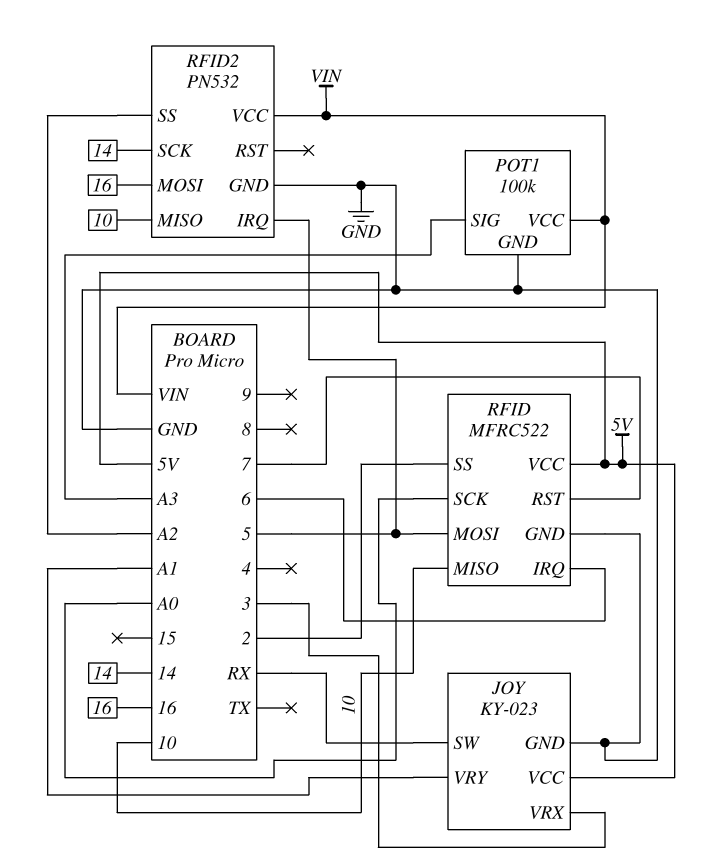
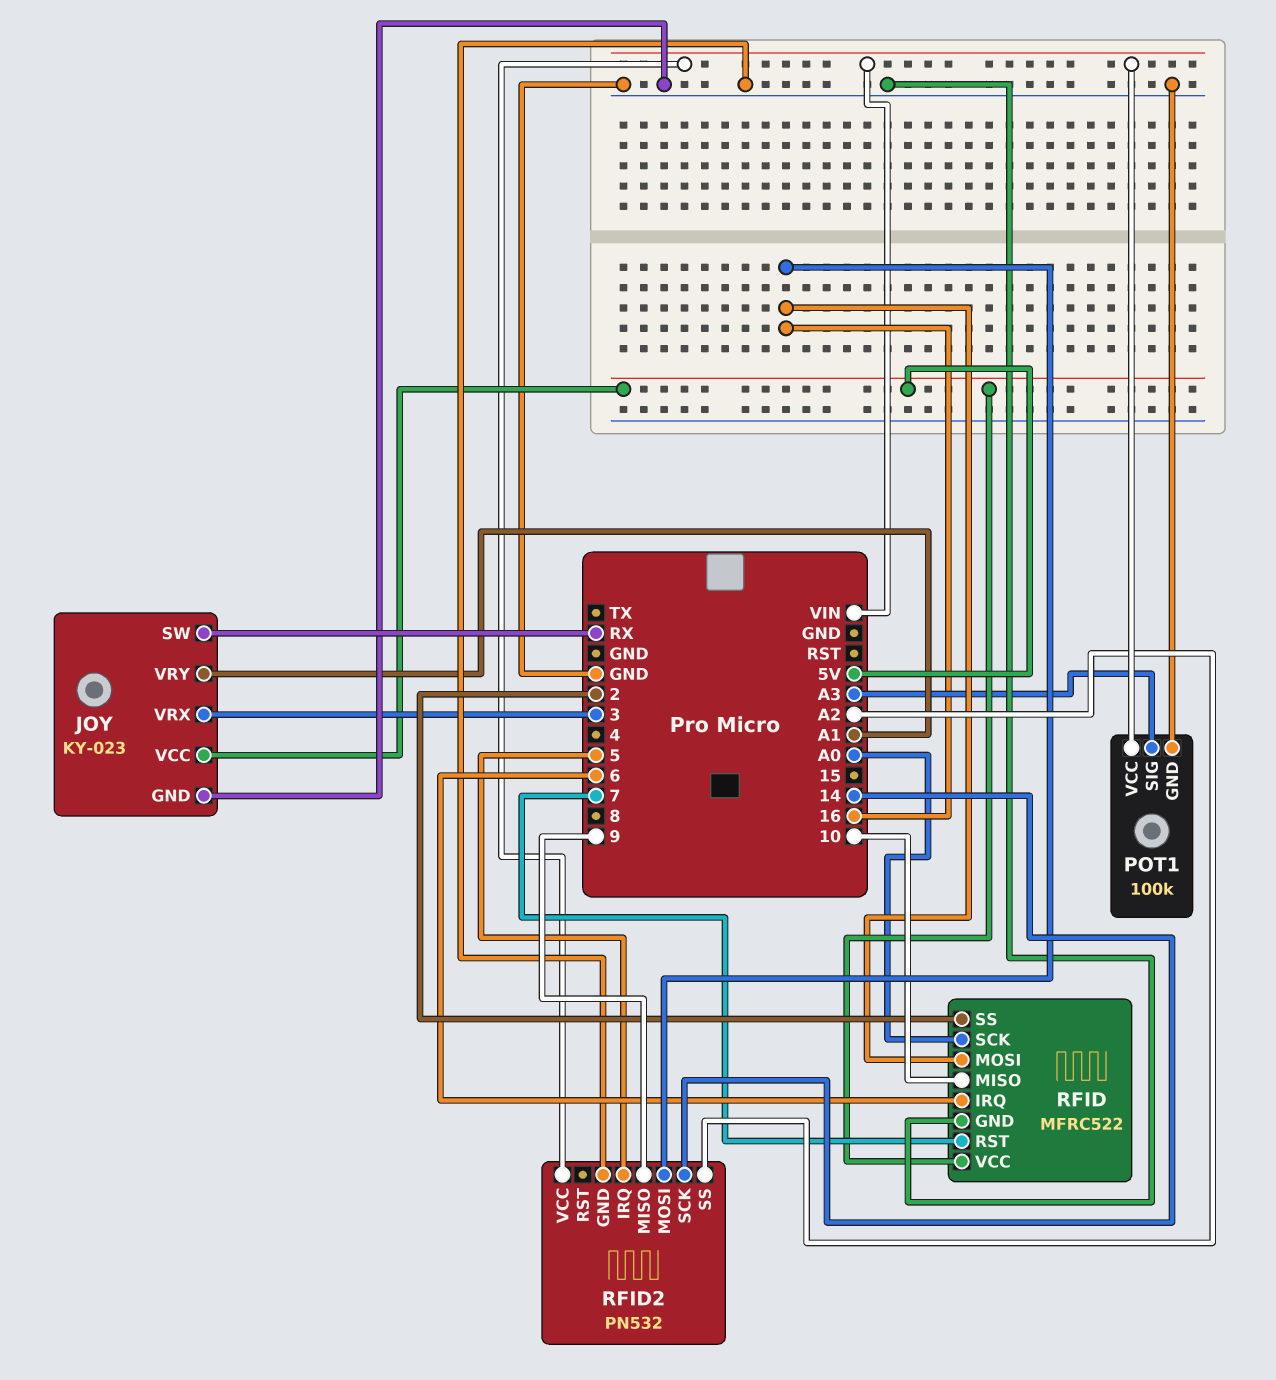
RFID pin MOSI: 5 -> 16
RFID2 pin MISO: 10 -> 9

